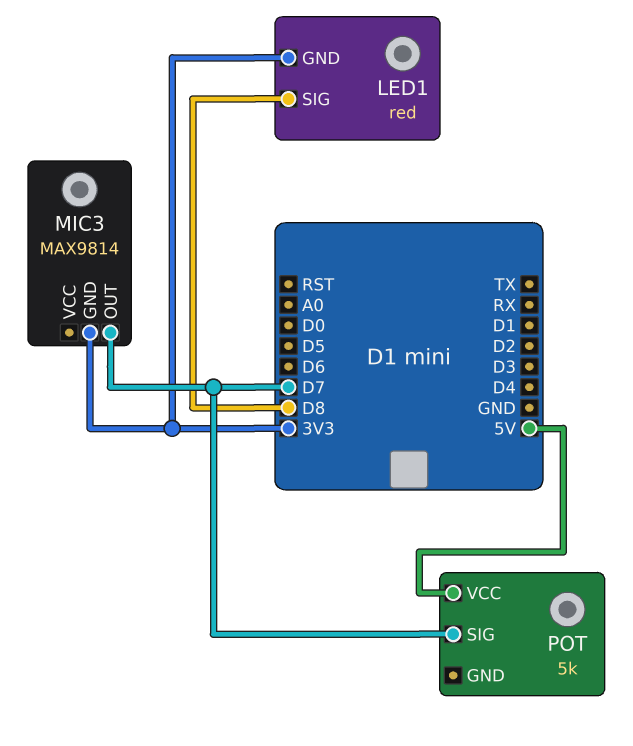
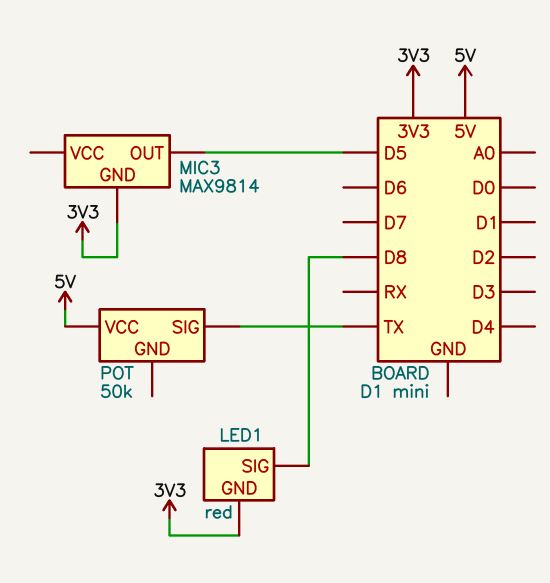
MIC3 pin OUT: D7 -> D5
POT: 5k -> 50k
POT pin SIG: D7 -> TX

